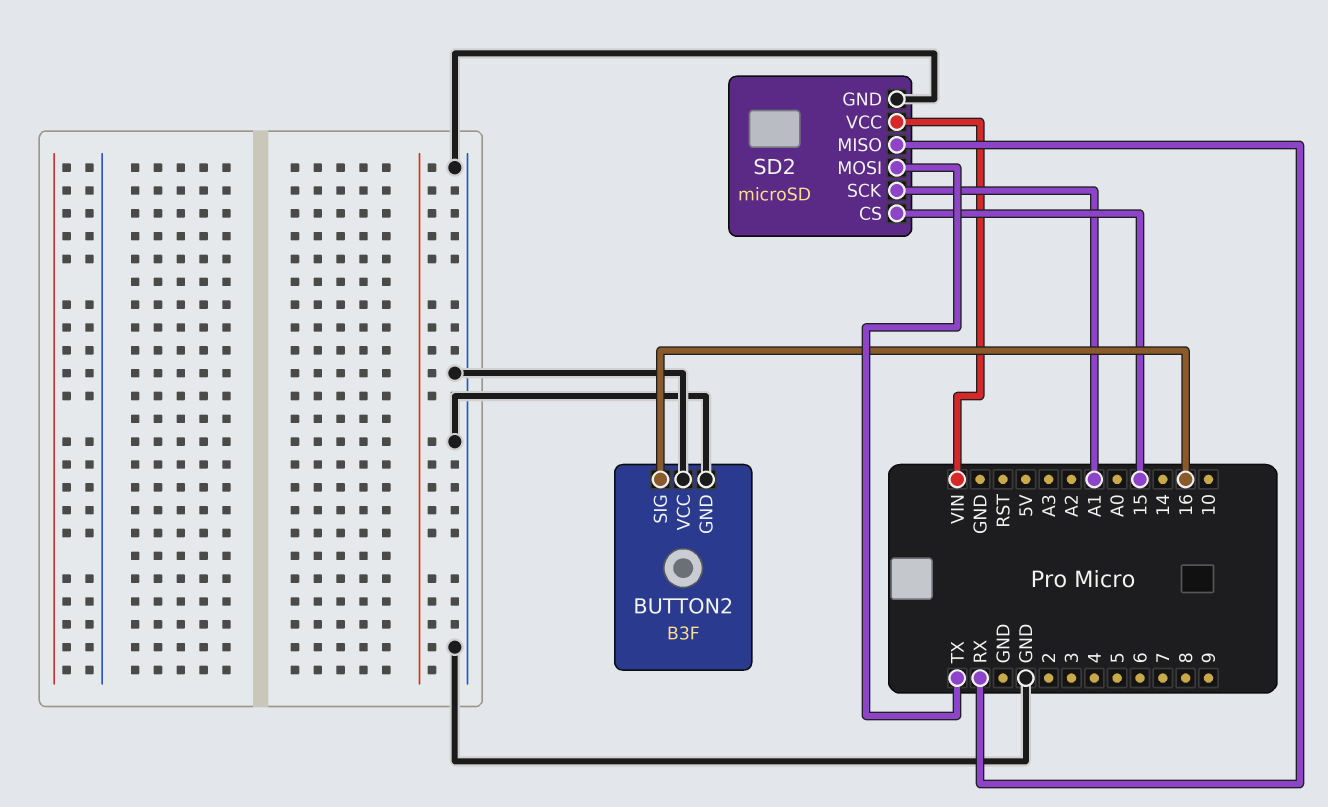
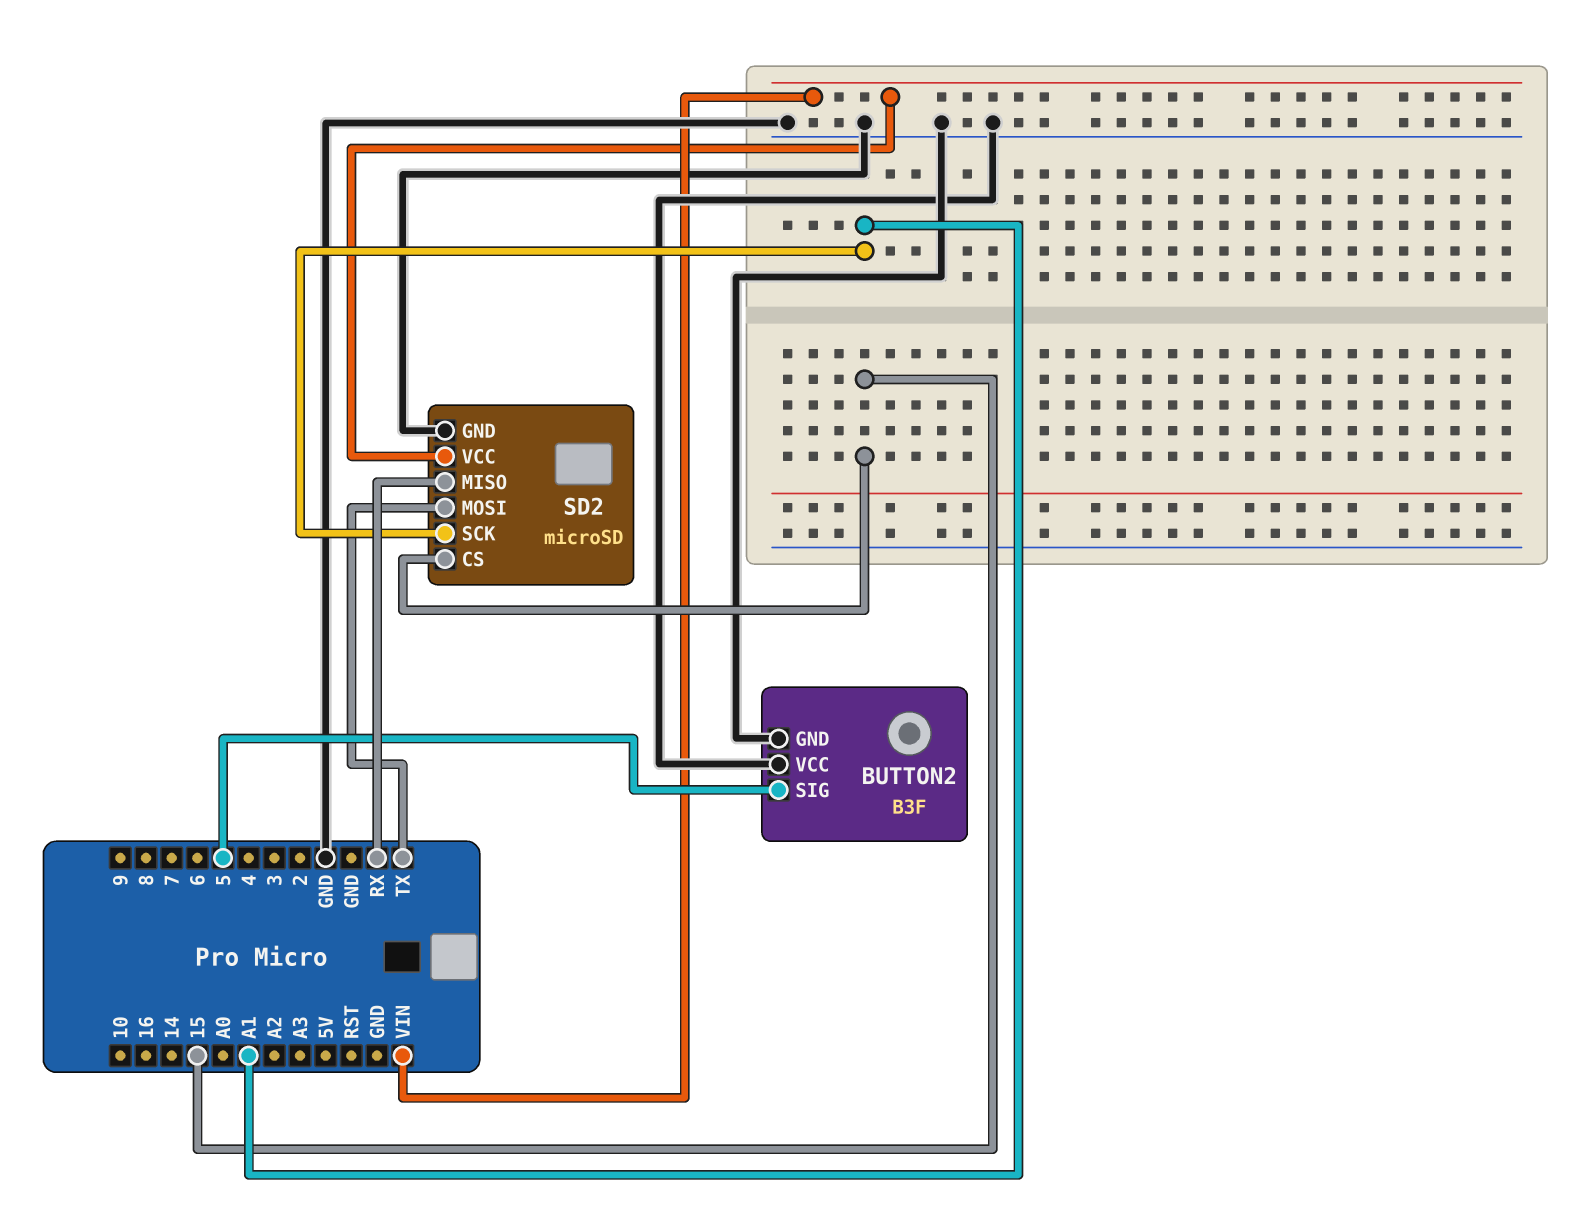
BUTTON2 pin SIG: 16 -> 5

